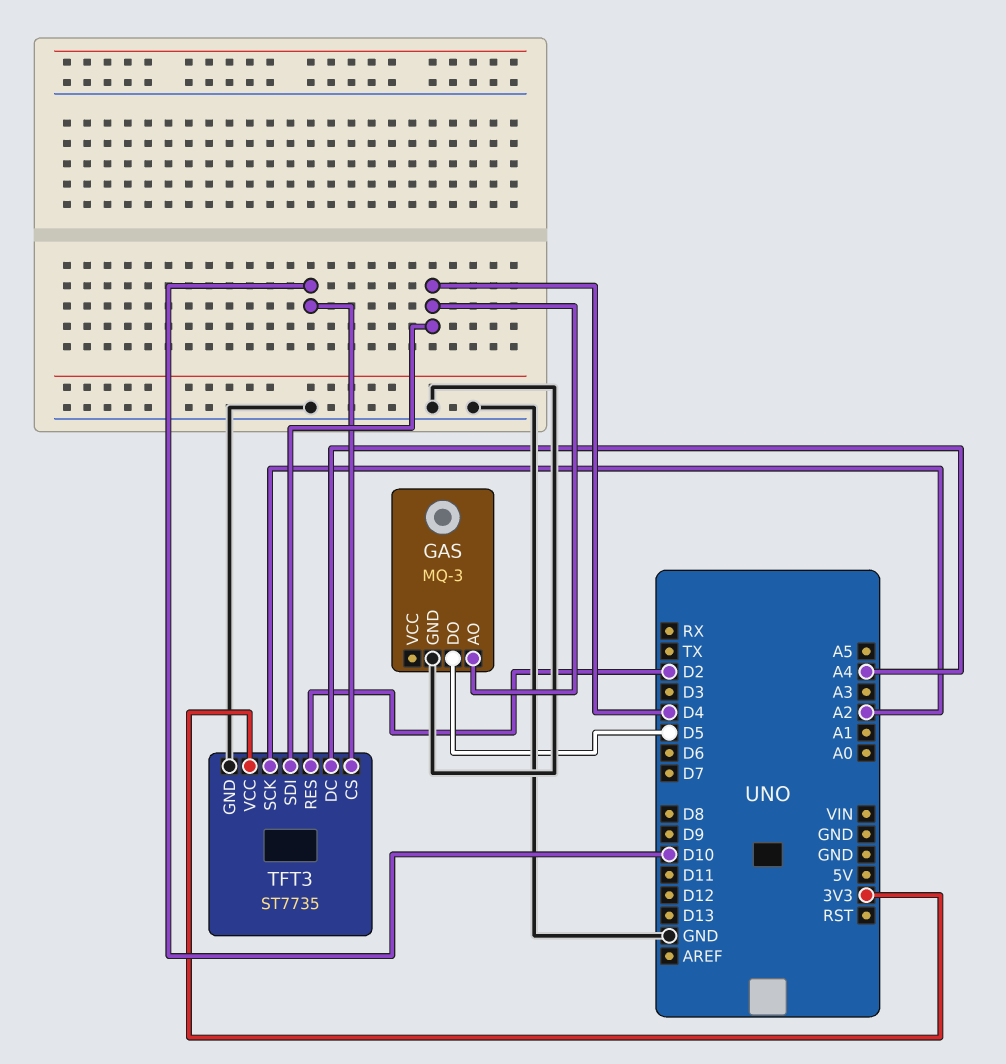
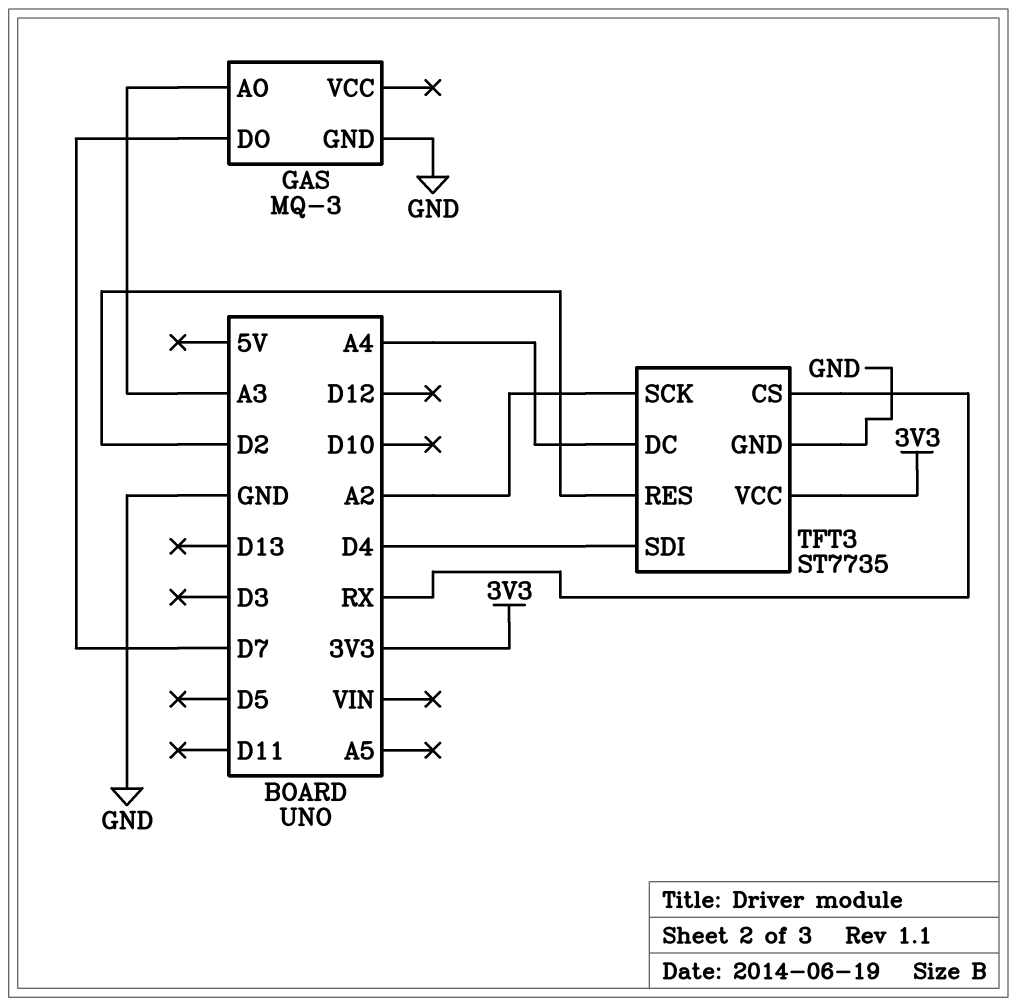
GAS pin AO: D4 -> A3
GAS pin DO: D5 -> D7
TFT3 pin CS: D10 -> RX

